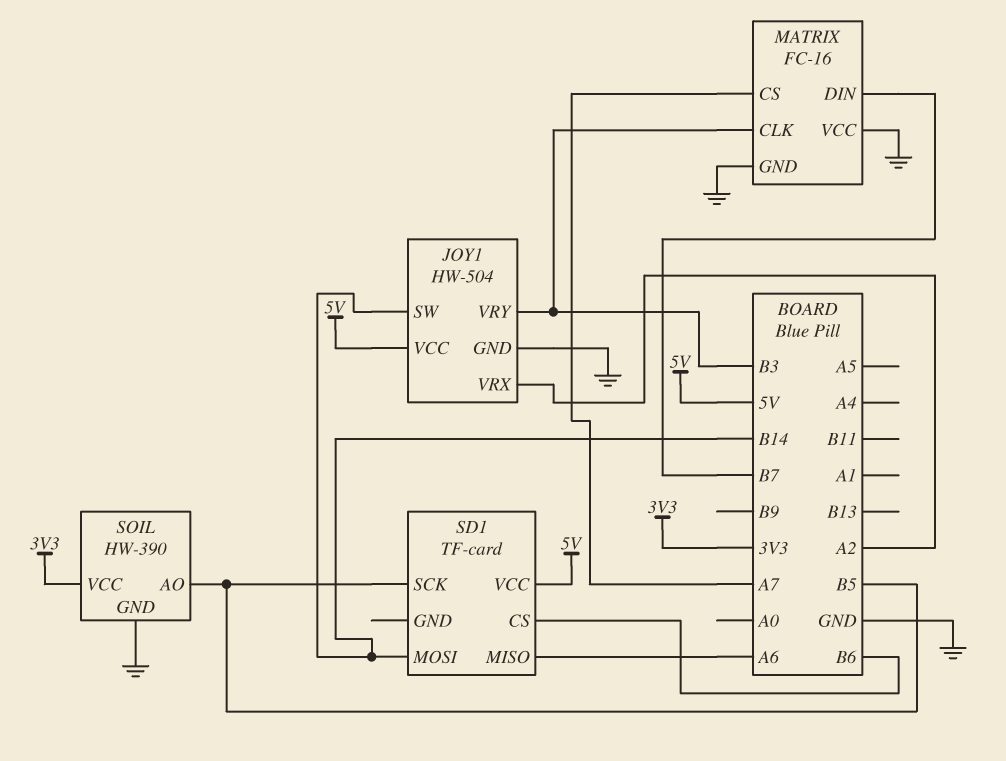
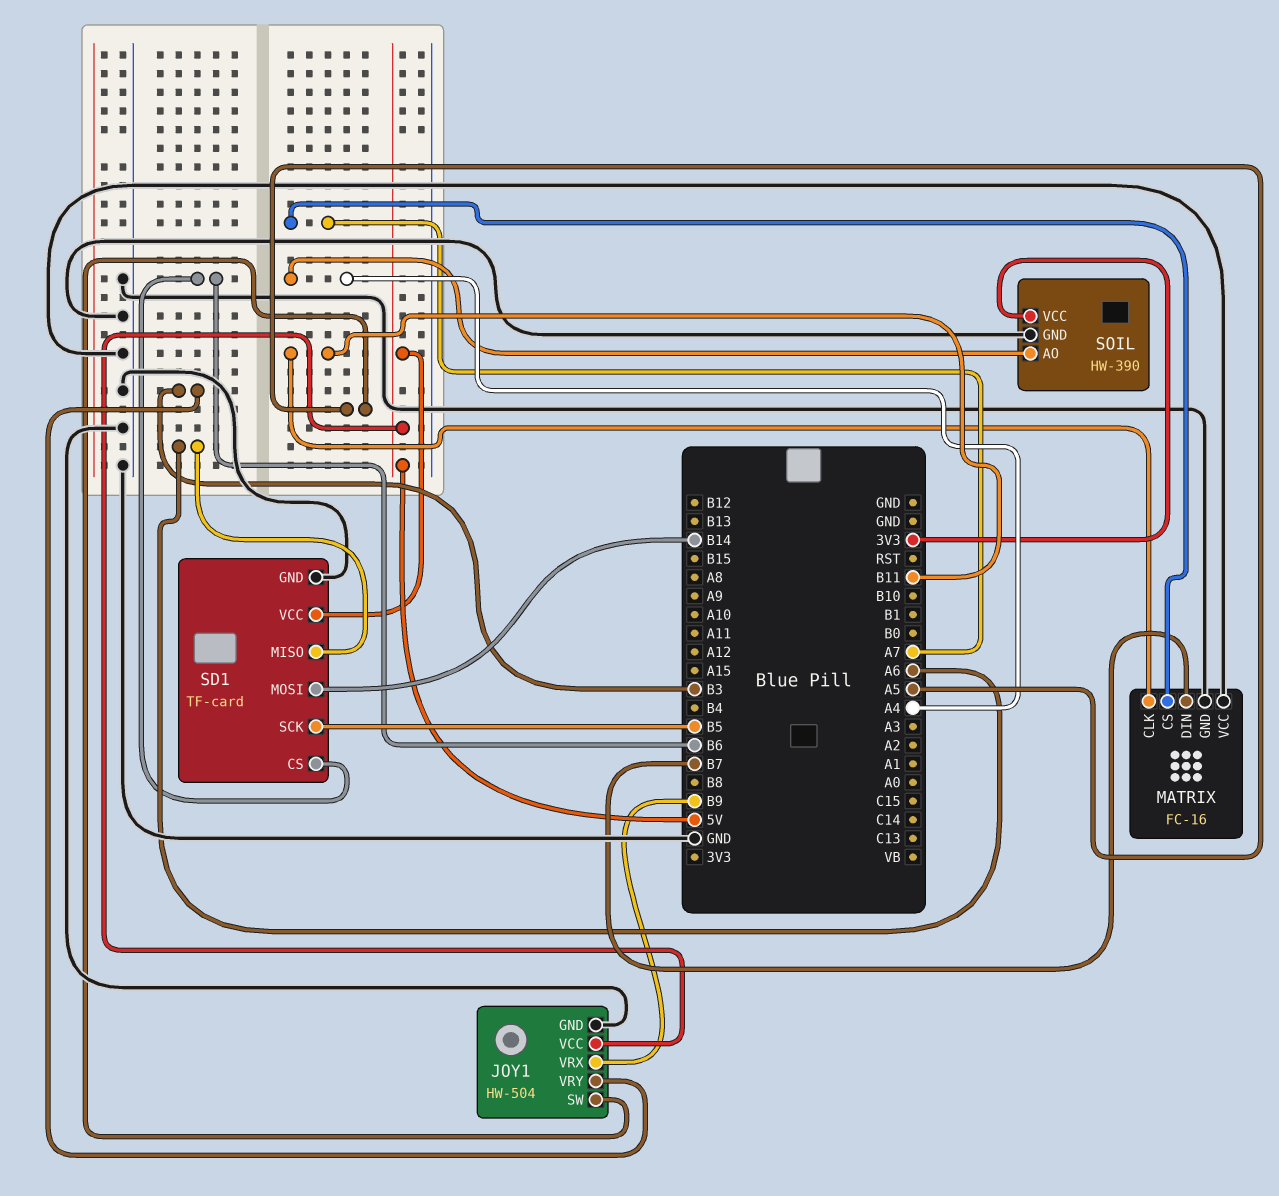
JOY1 pin SW: B14 -> A5
JOY1 pin VRX: A2 -> B9
MATRIX pin CLK: B3 -> B11
SD1 pin GND: none -> GND
SOIL pin AO: B5 -> A4

